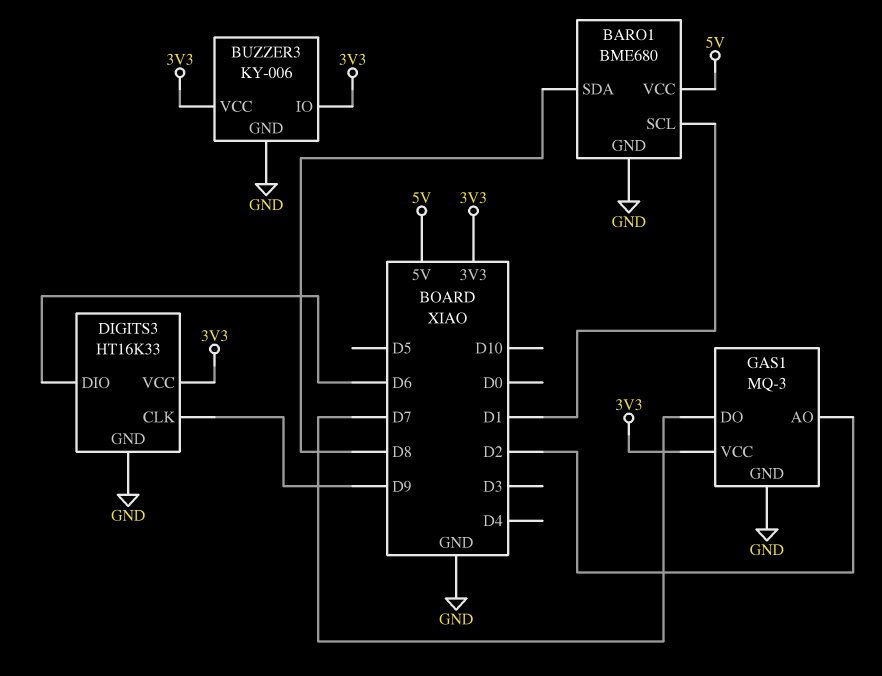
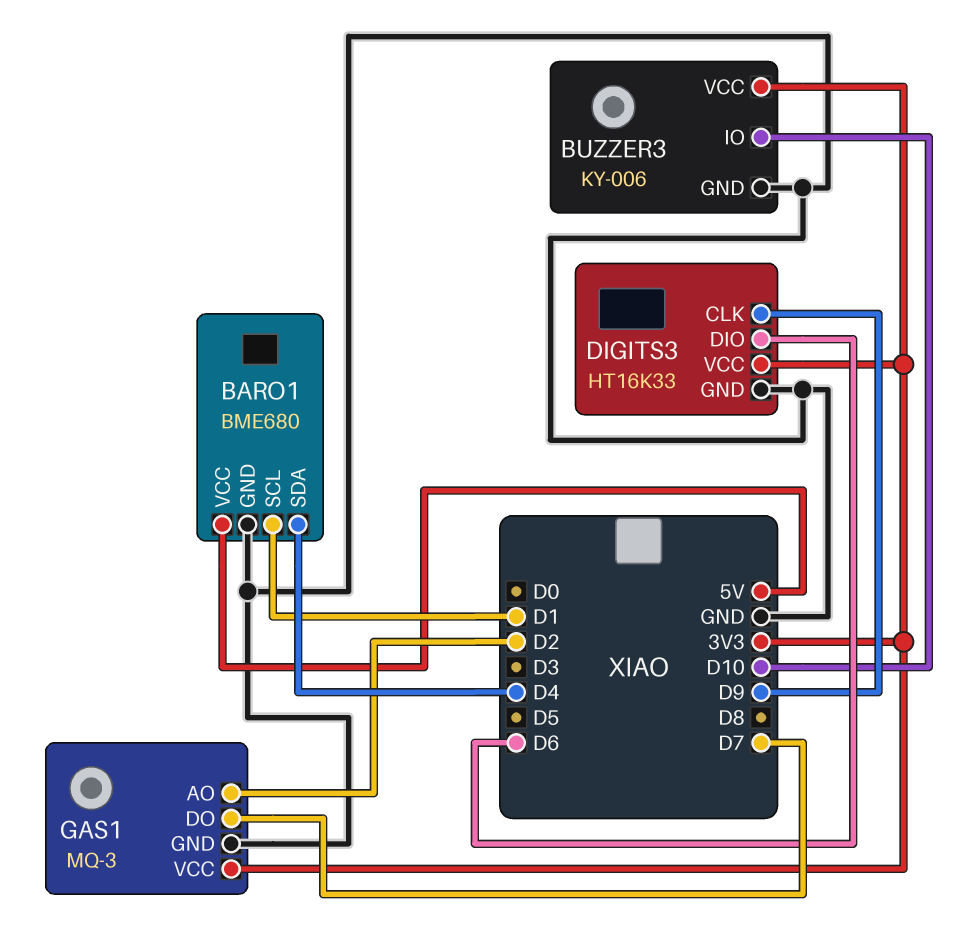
BARO1 pin SDA: D8 -> D4
BUZZER3 pin IO: 3V3 -> D10

